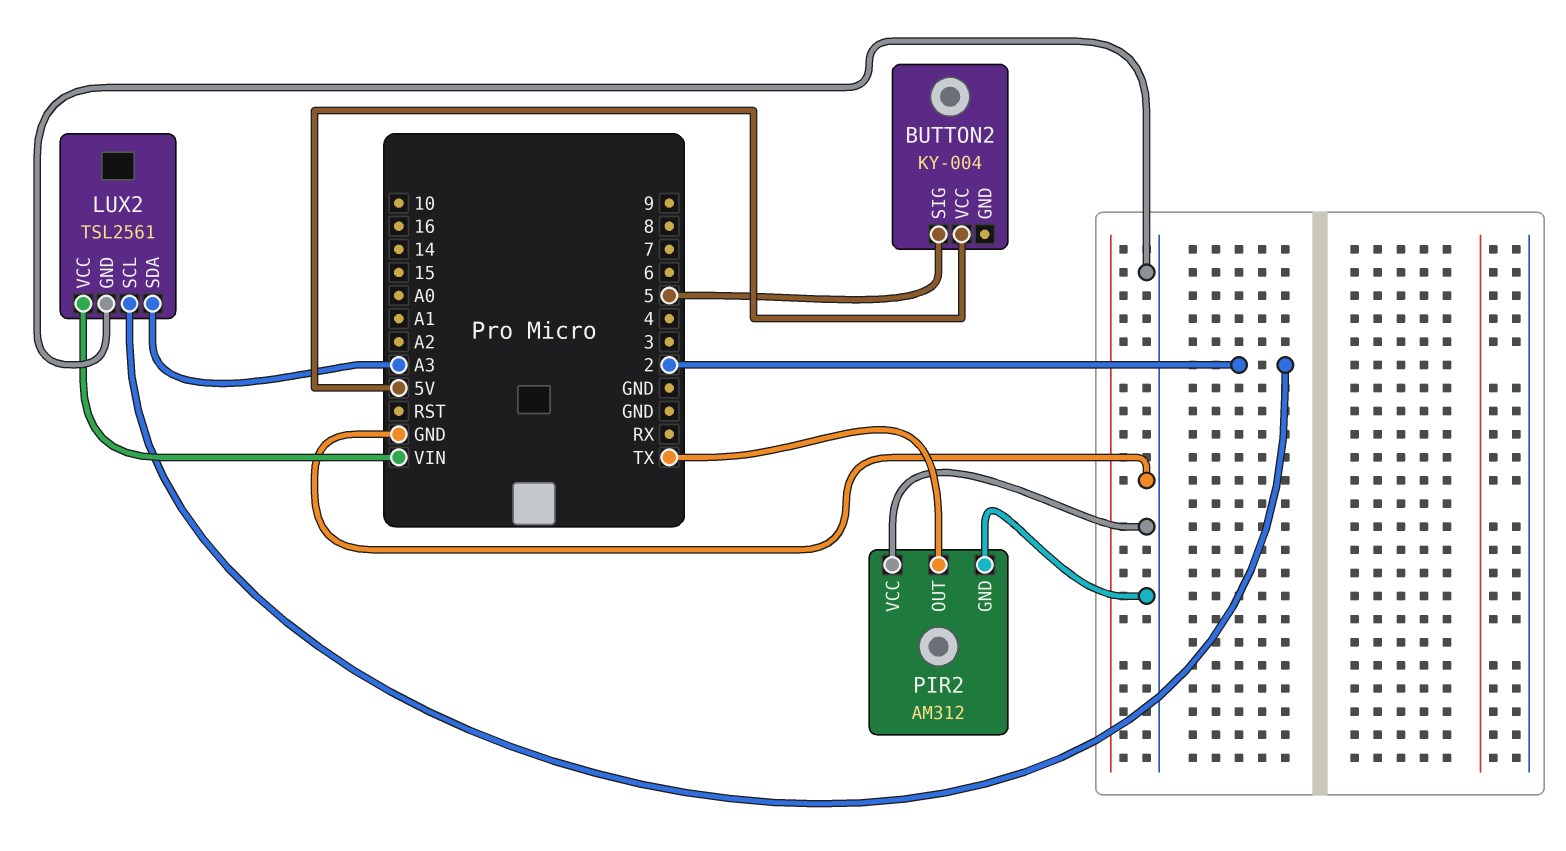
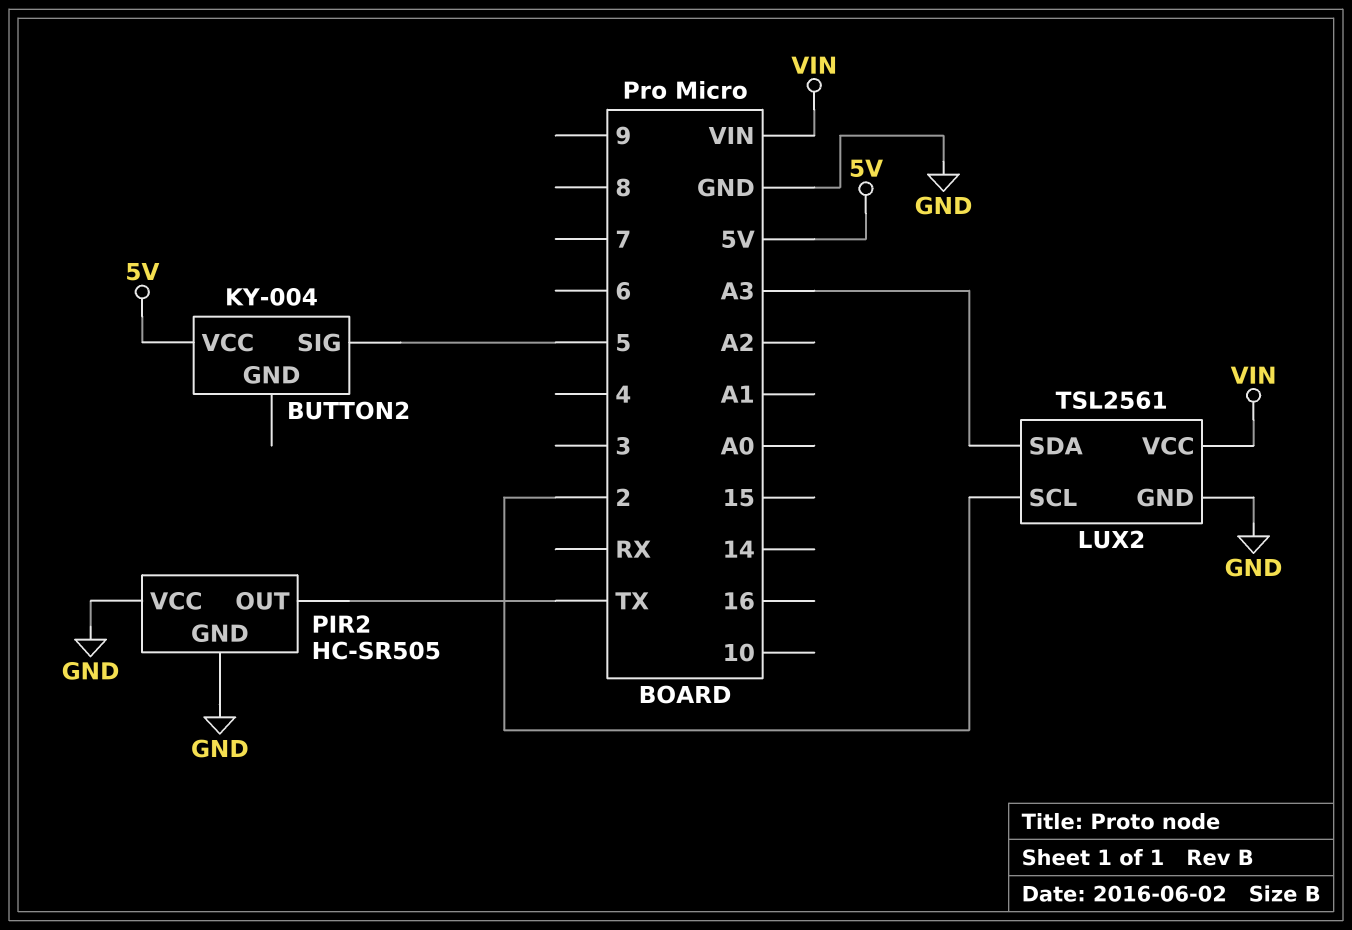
PIR2: AM312 -> HC-SR505

